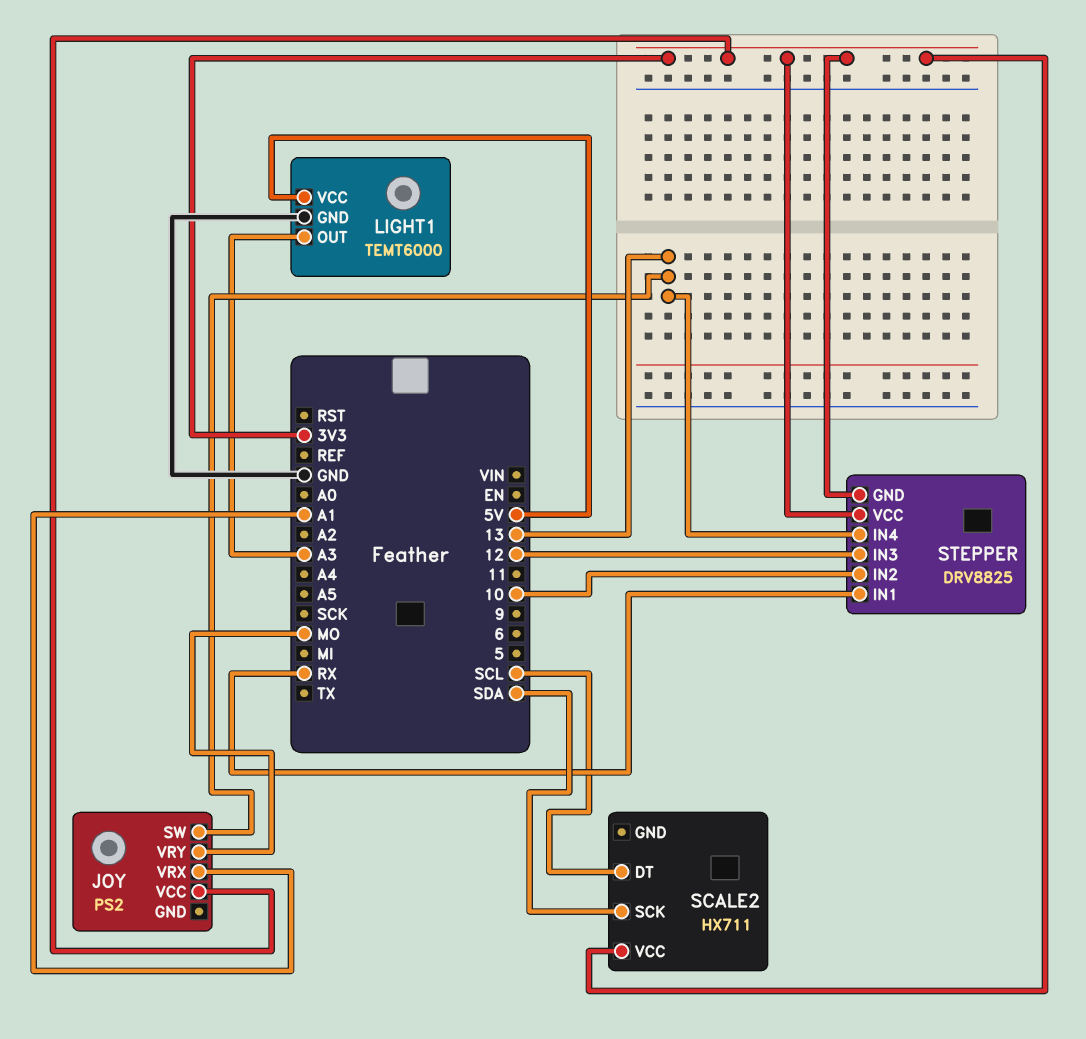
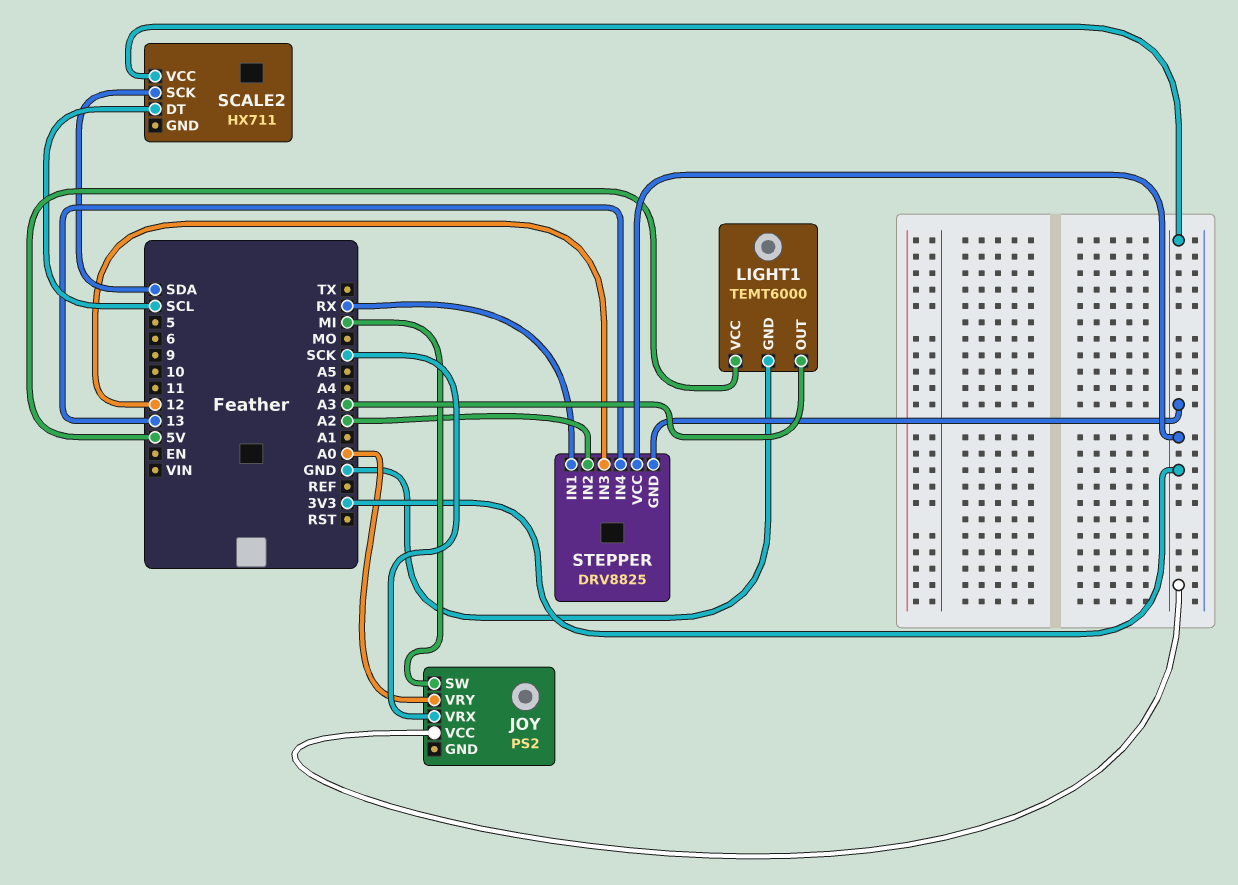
JOY pin SW: 13 -> MI
JOY pin VRX: A1 -> SCK
JOY pin VRY: MO -> A0
STEPPER pin IN2: 10 -> A2

